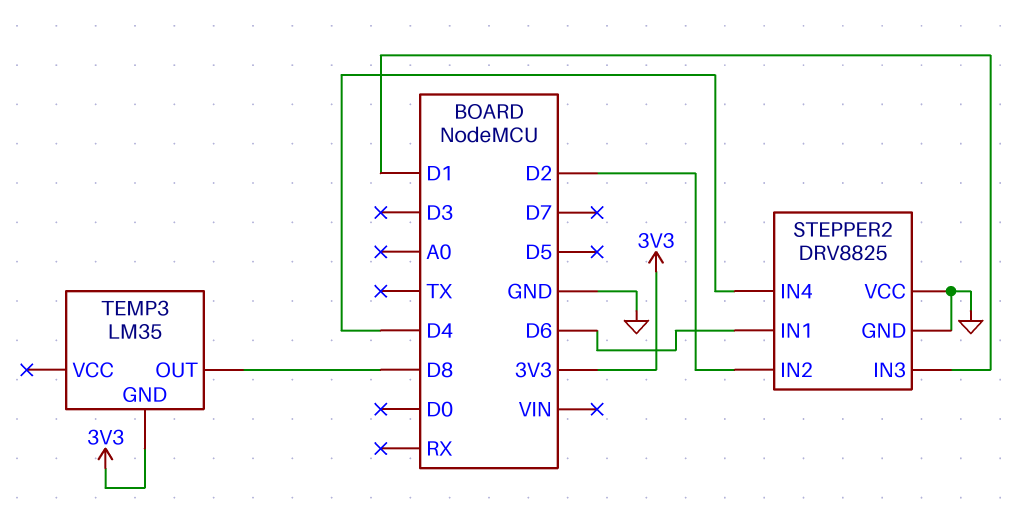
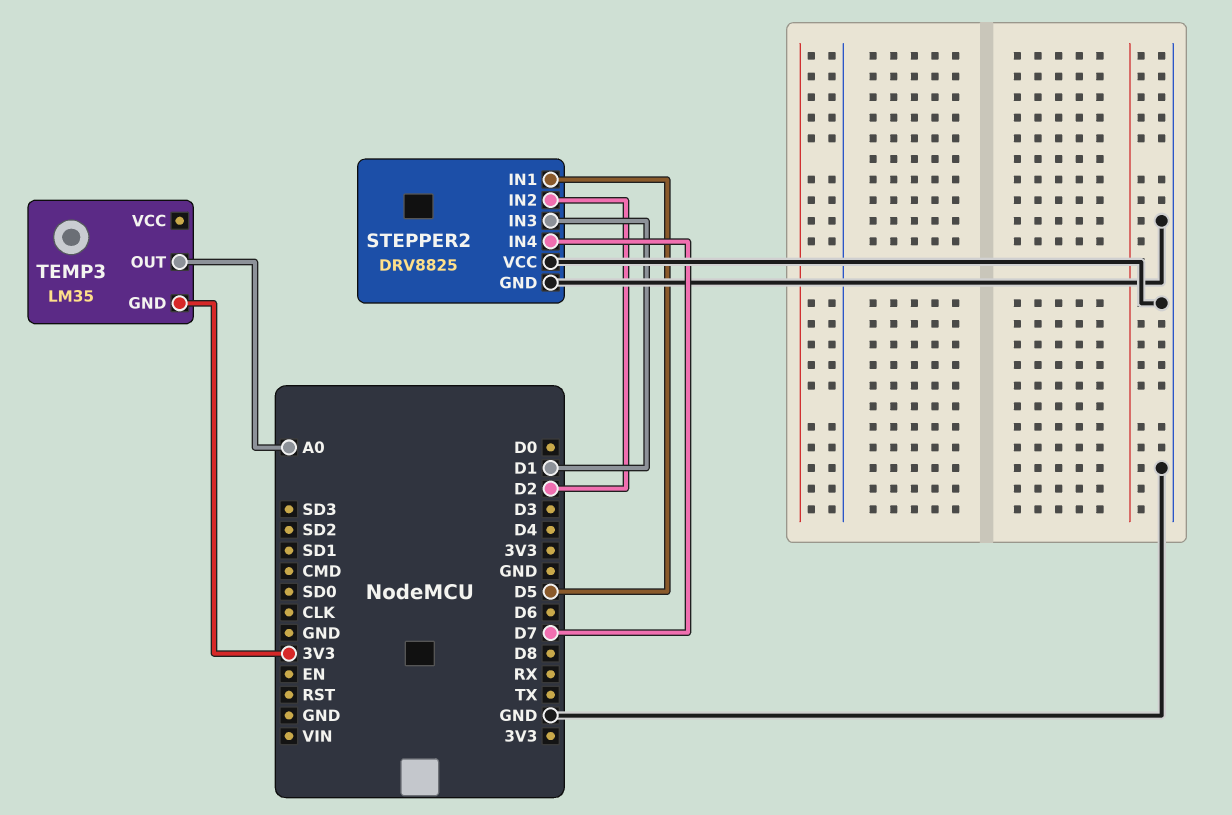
STEPPER2 pin IN1: D6 -> D5
STEPPER2 pin IN4: D4 -> D7
TEMP3 pin OUT: D8 -> A0

